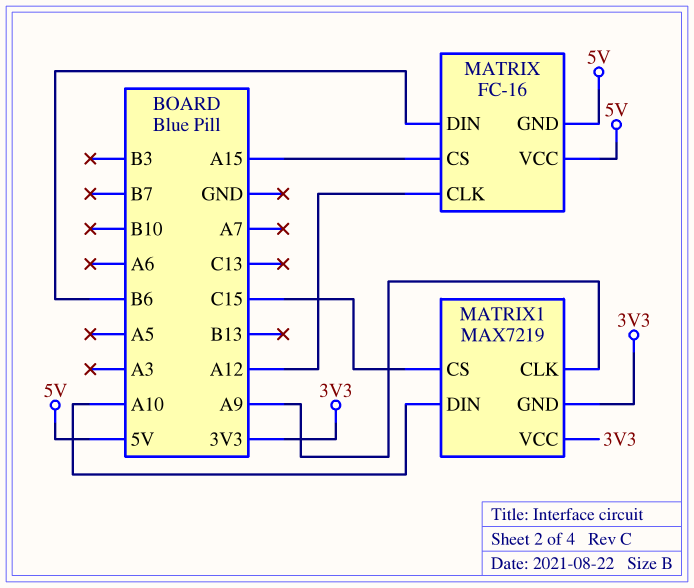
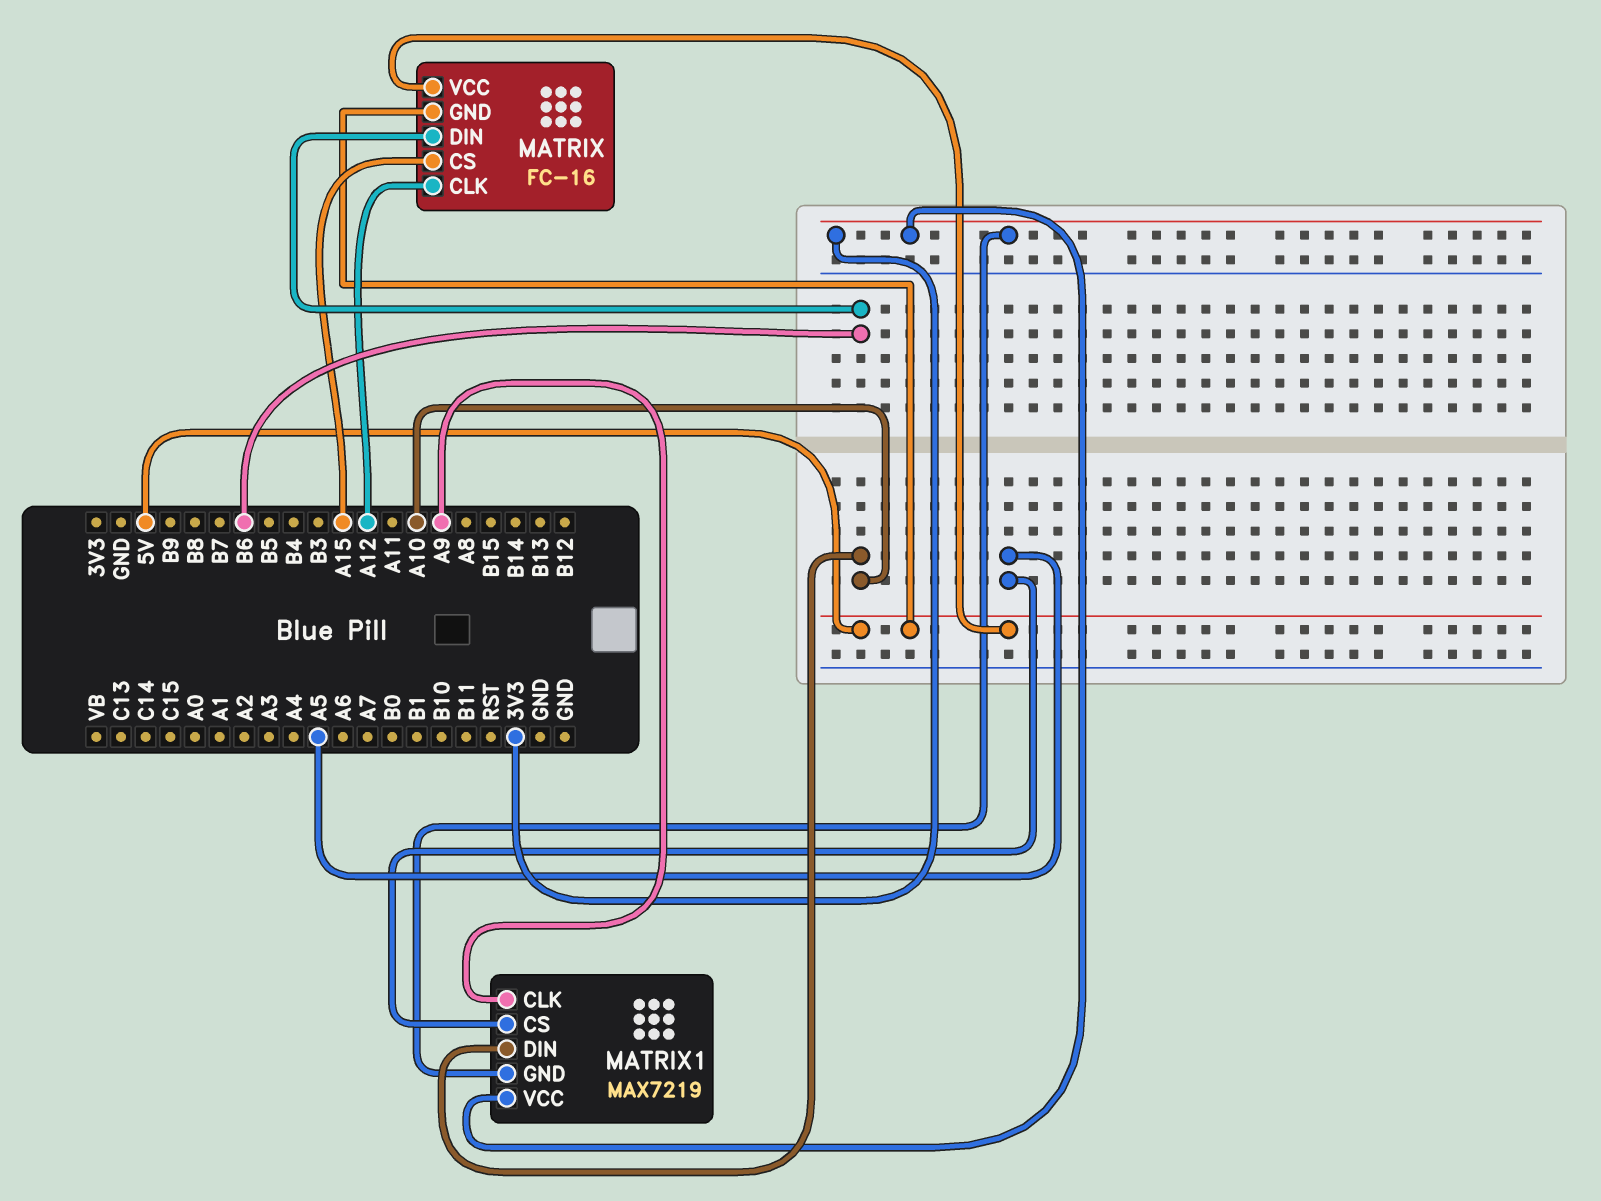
MATRIX1 pin CS: C15 -> A5

